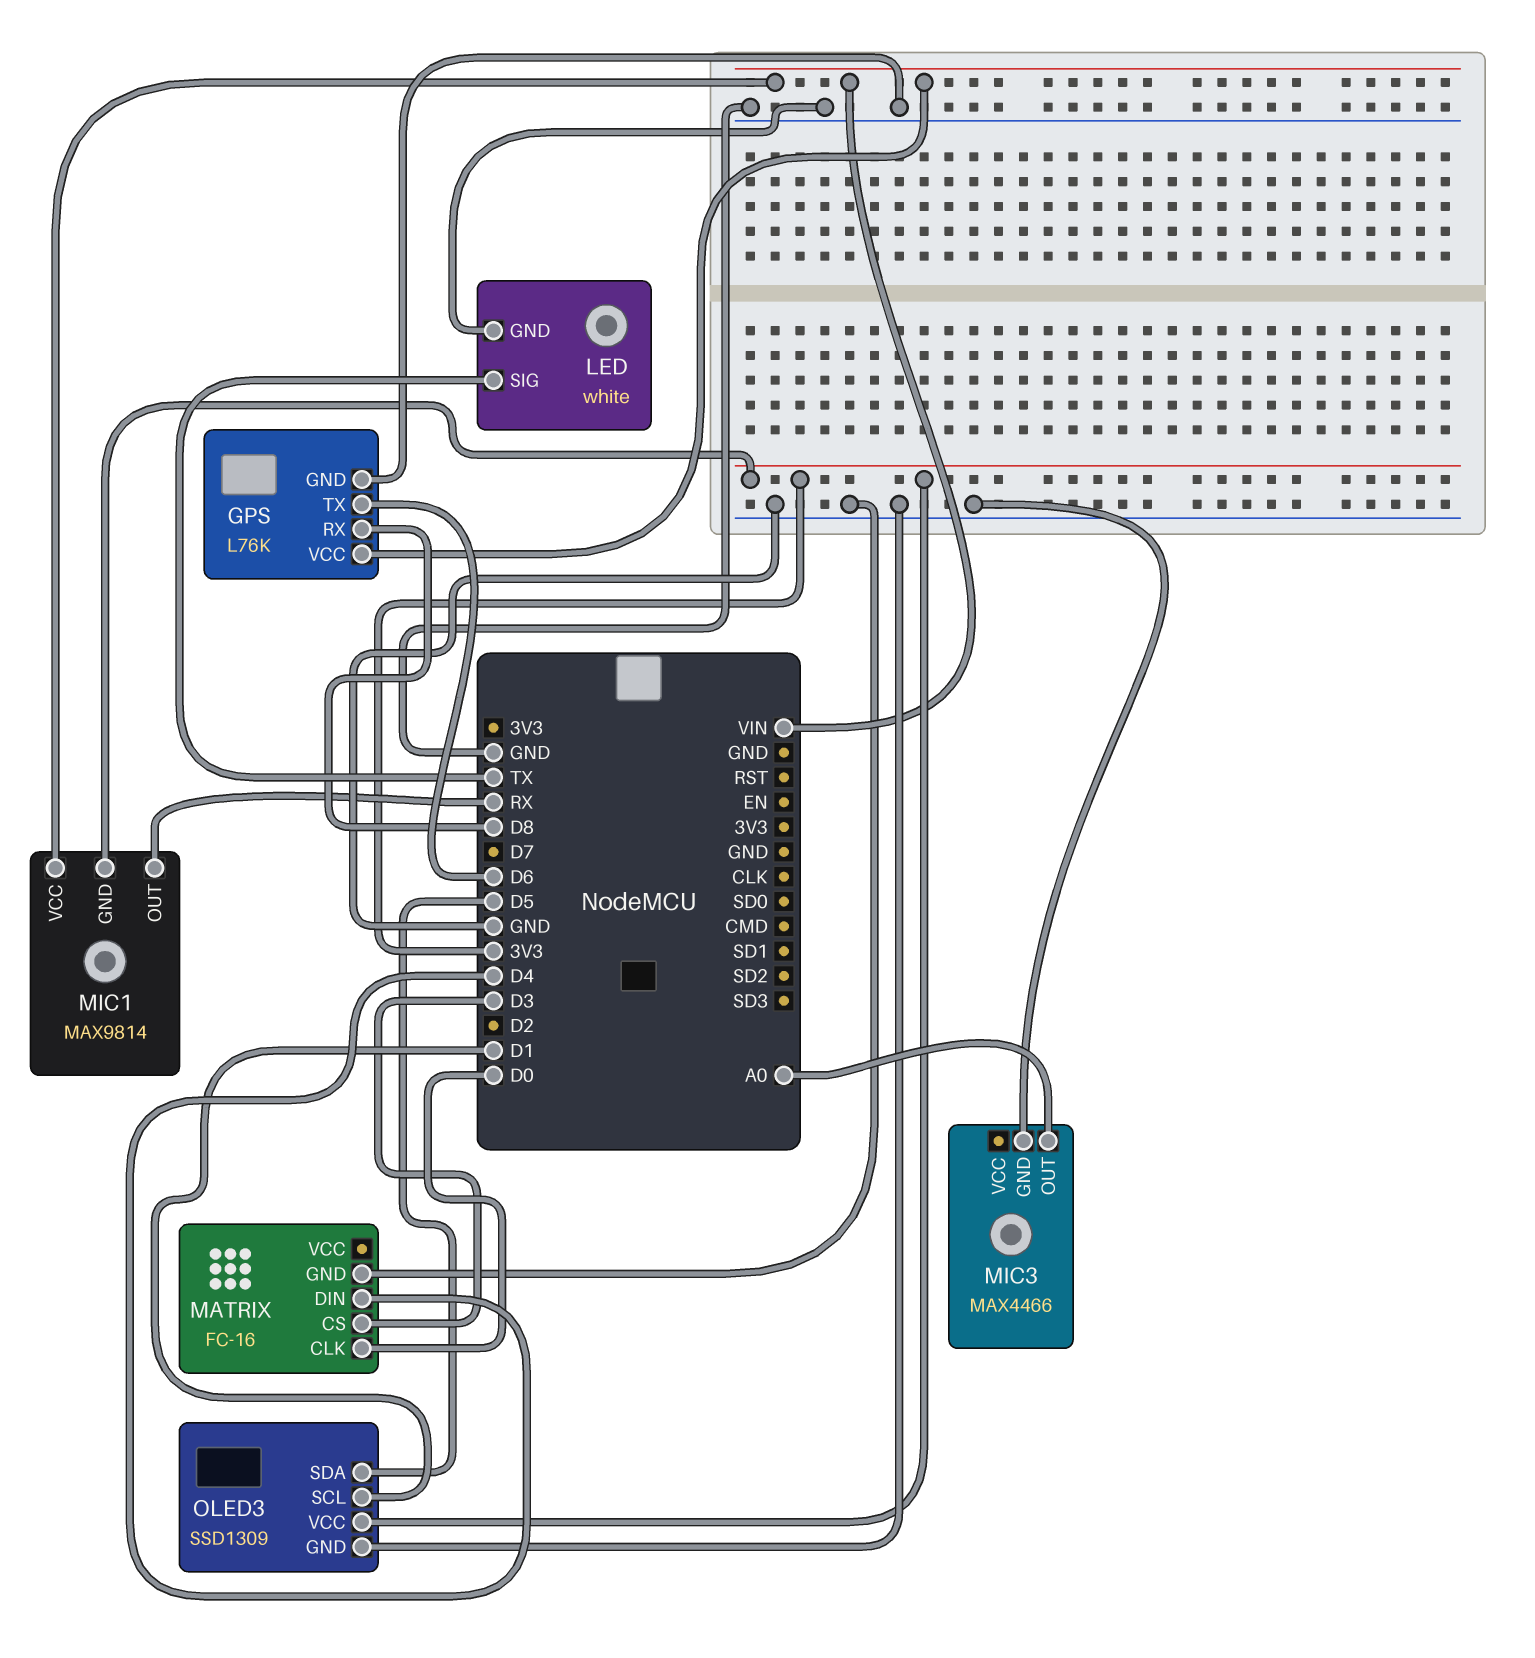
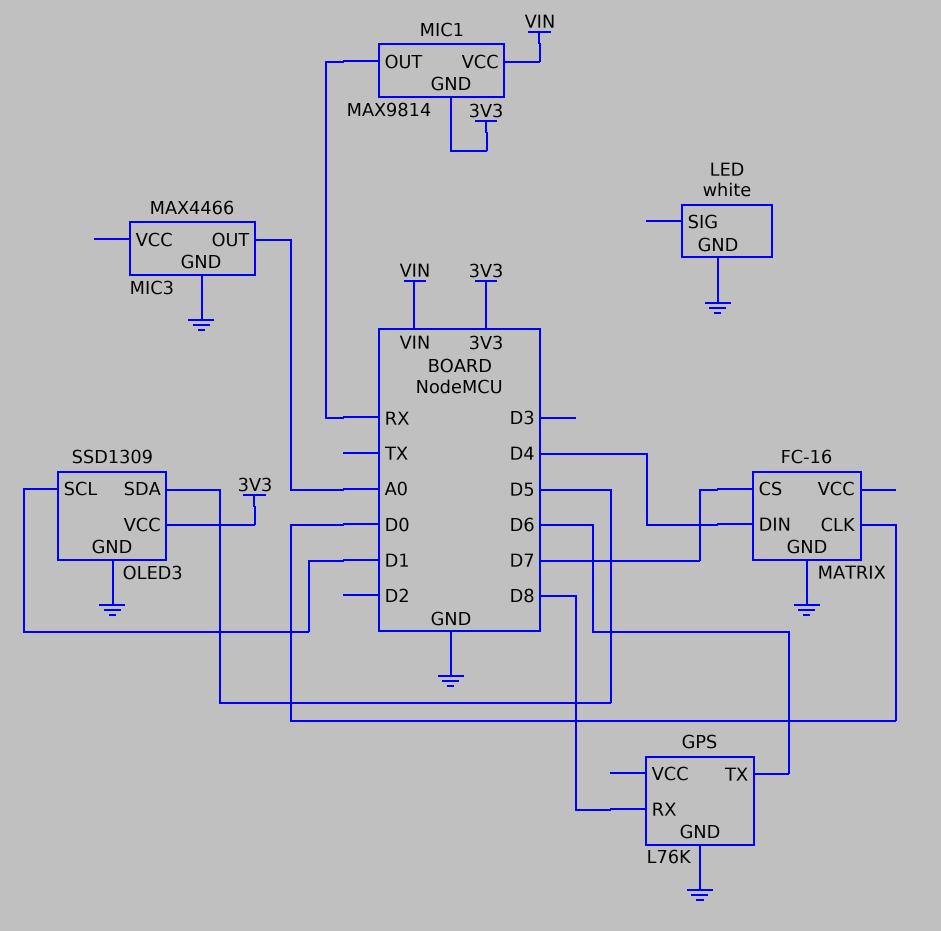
GPS pin VCC: VIN -> none
LED pin SIG: TX -> none
MATRIX pin CS: D3 -> D7

